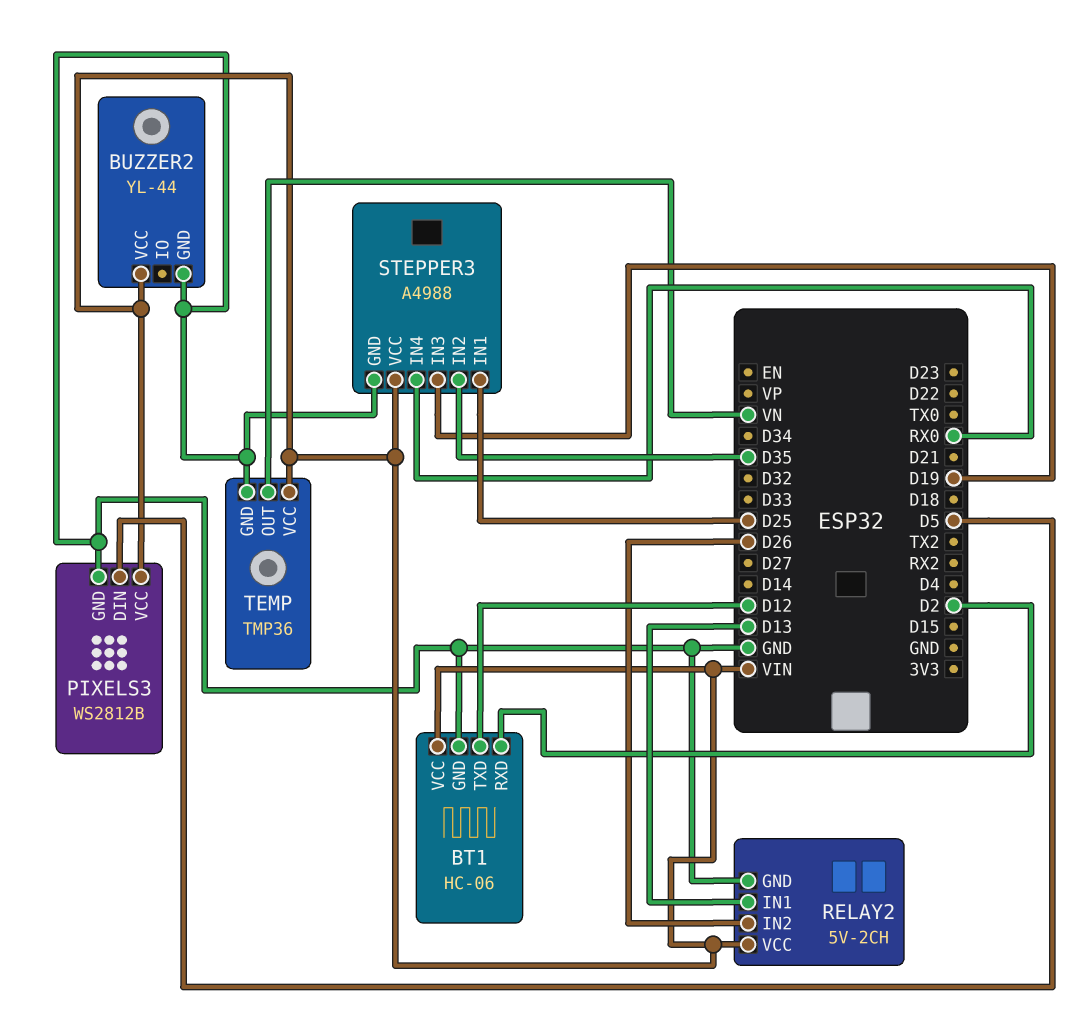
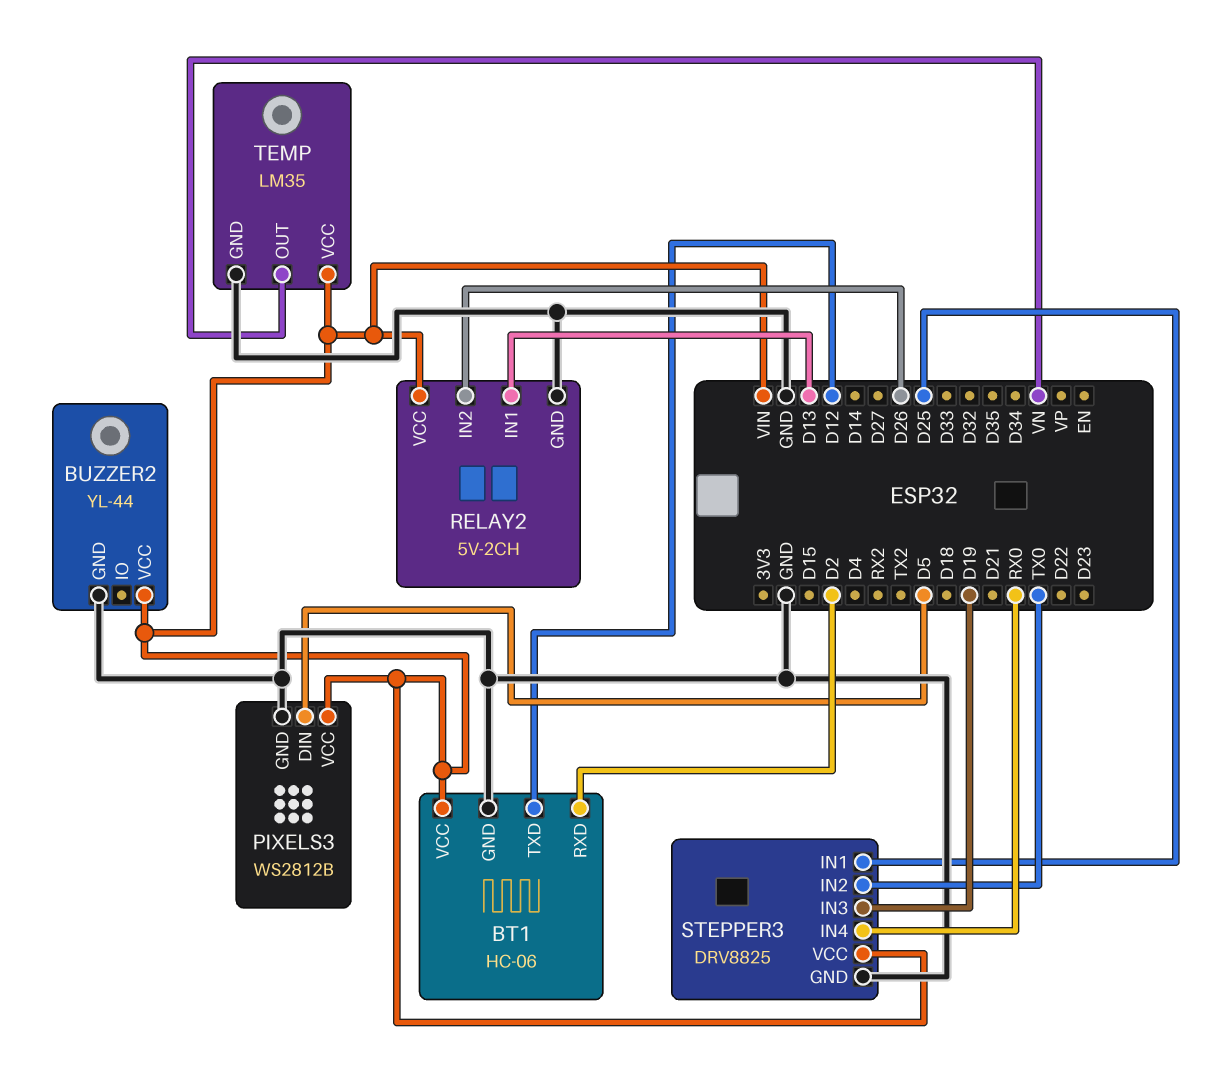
STEPPER3: A4988 -> DRV8825
STEPPER3 pin IN2: D35 -> TX0
TEMP: TMP36 -> LM35

